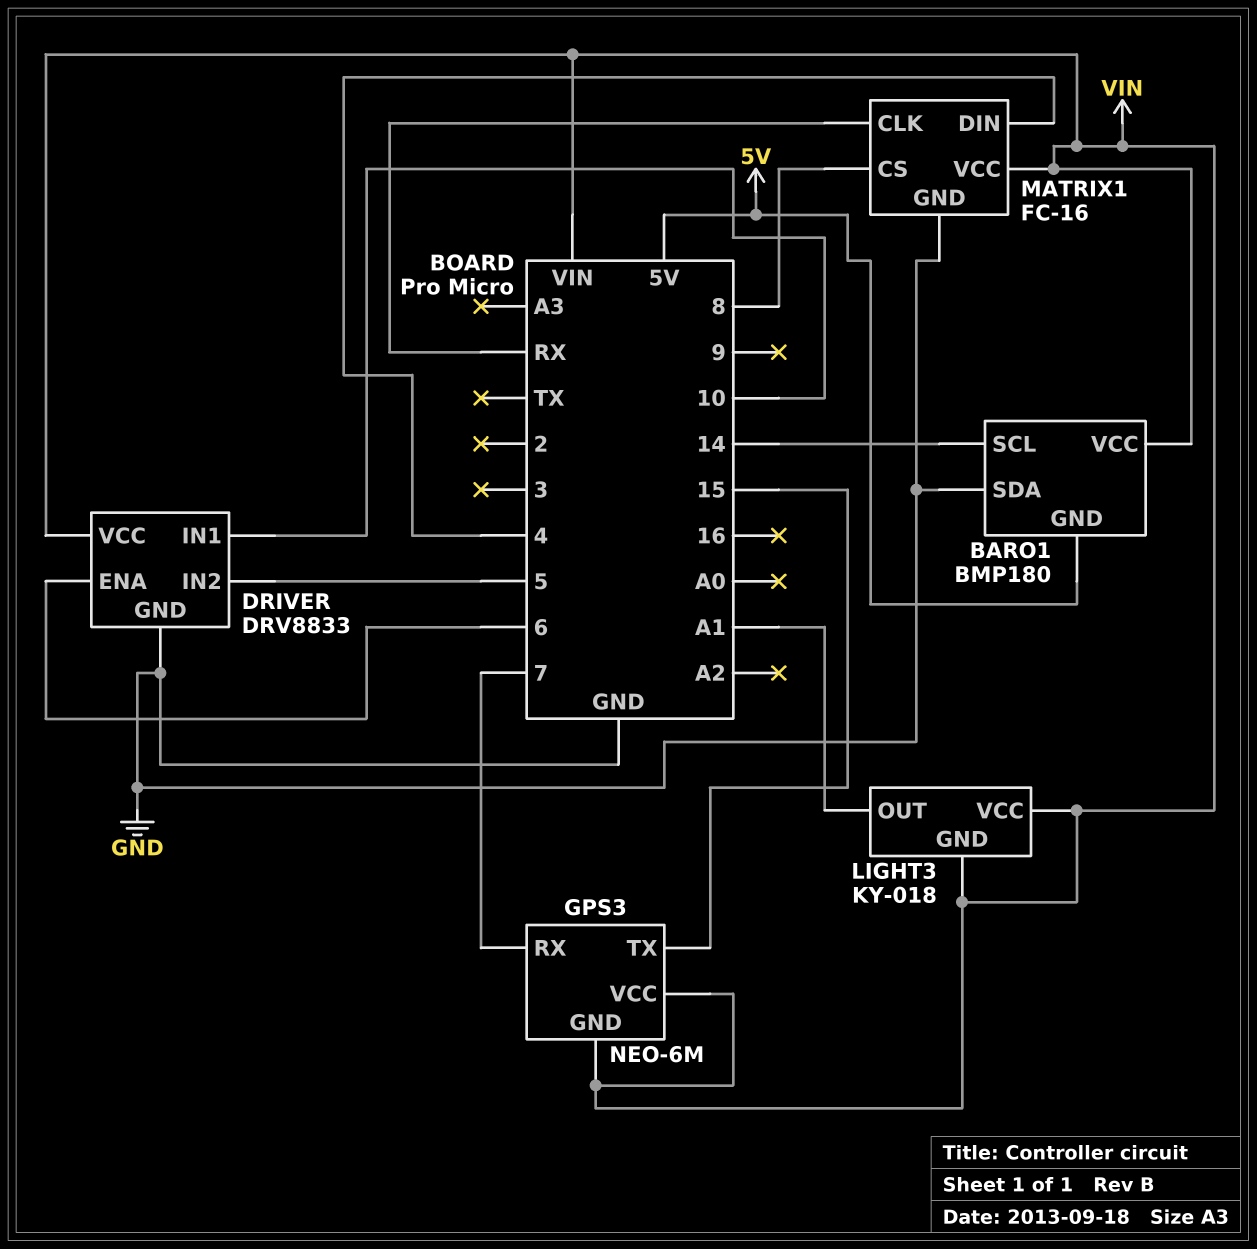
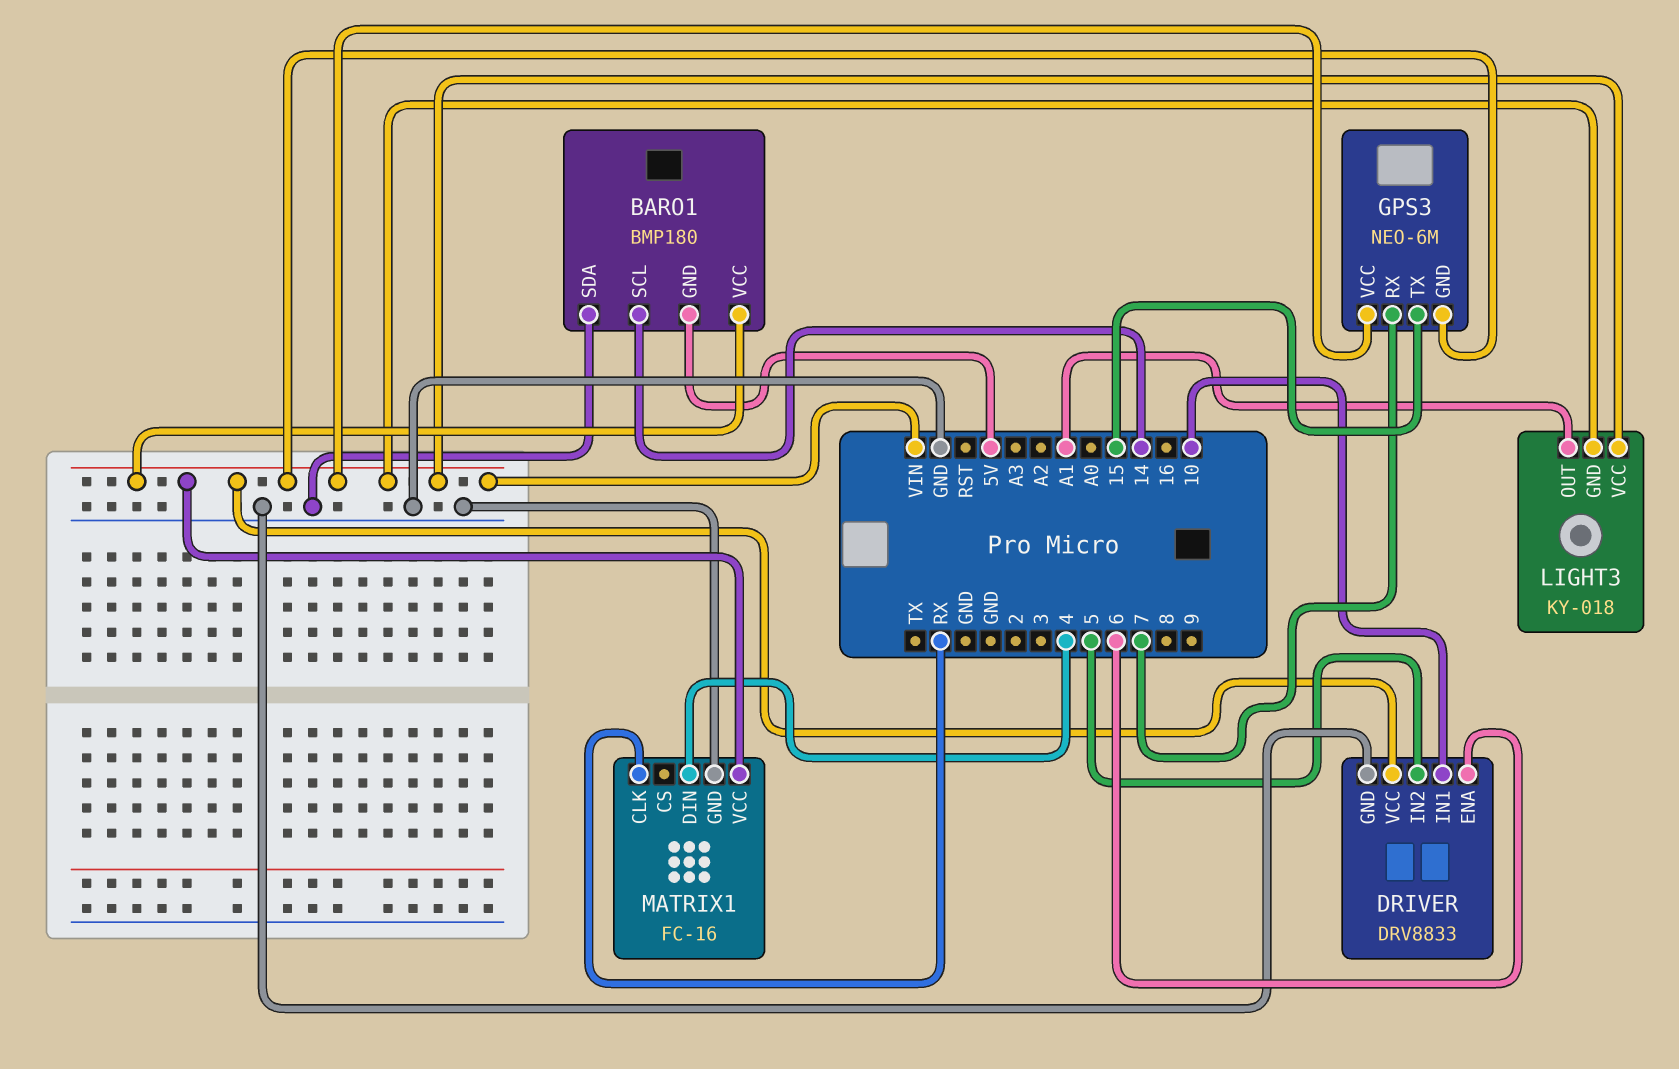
MATRIX1 pin CS: 8 -> none

